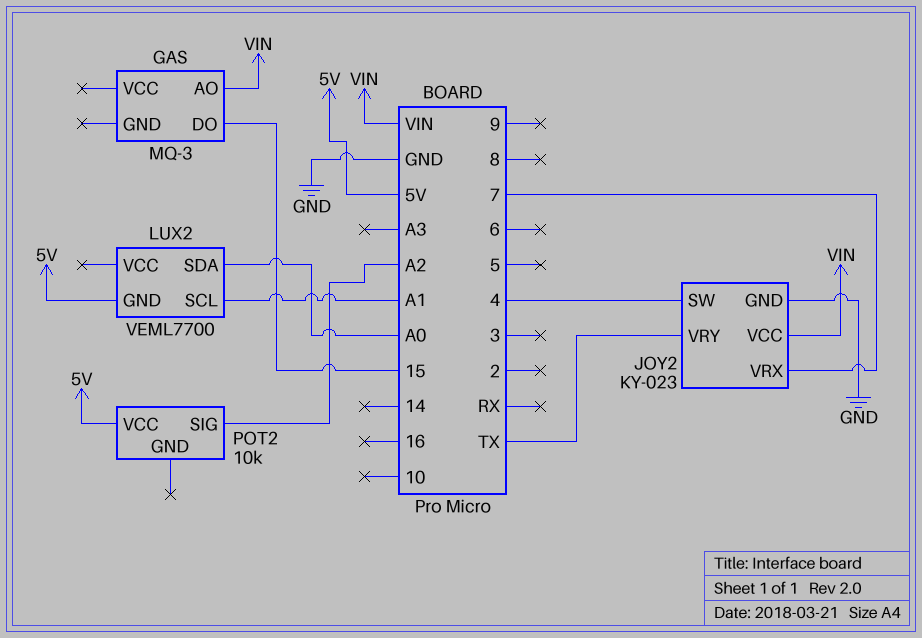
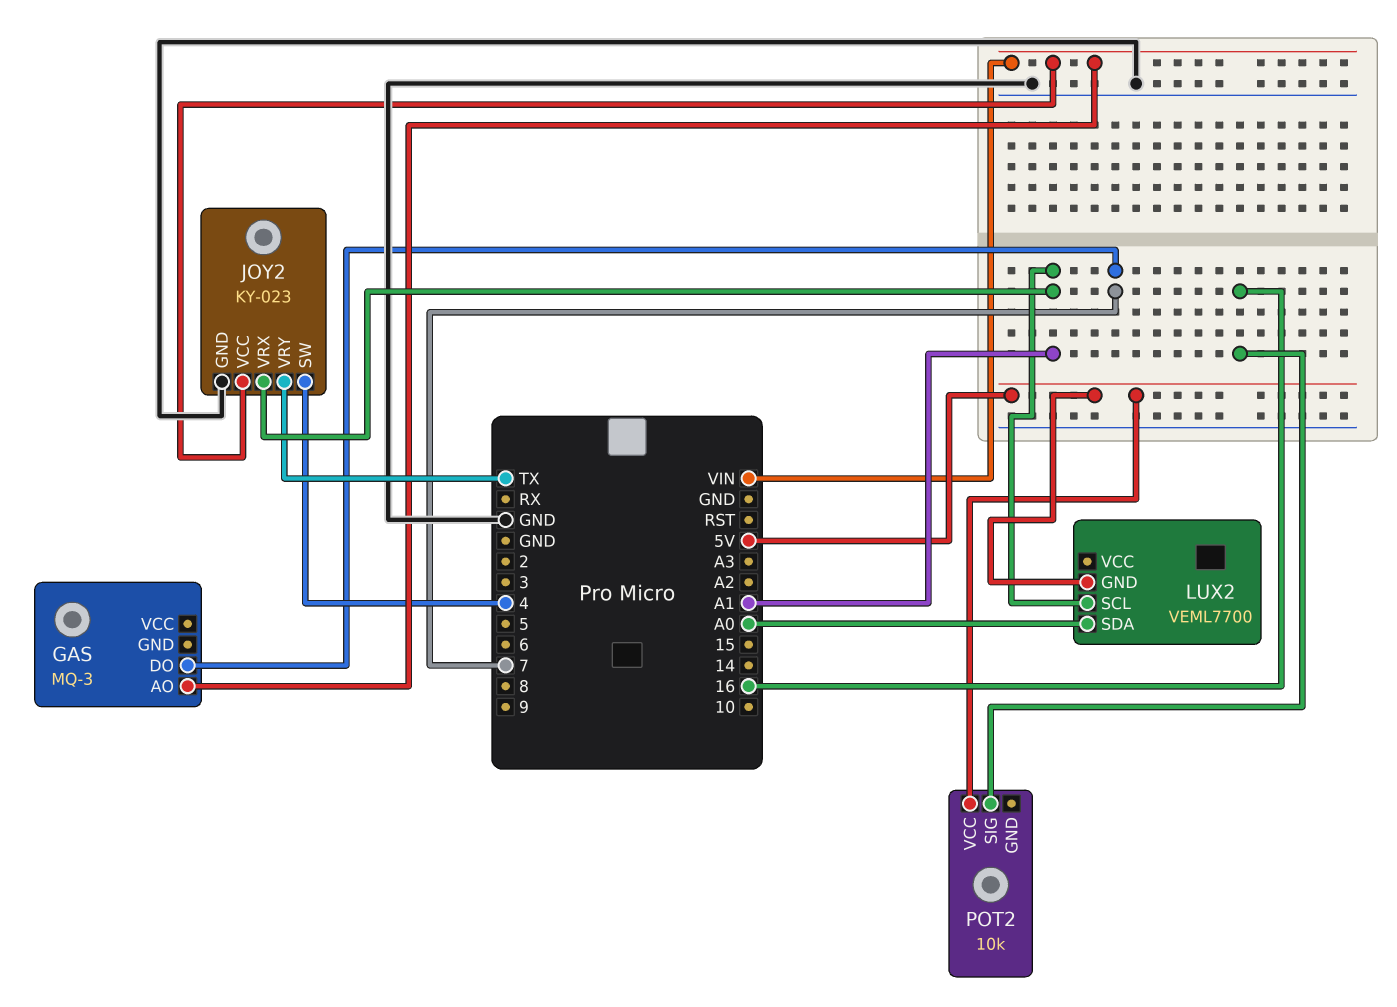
GAS pin DO: 15 -> 7
JOY2 pin VRX: 7 -> A1
POT2 pin SIG: A2 -> 16

